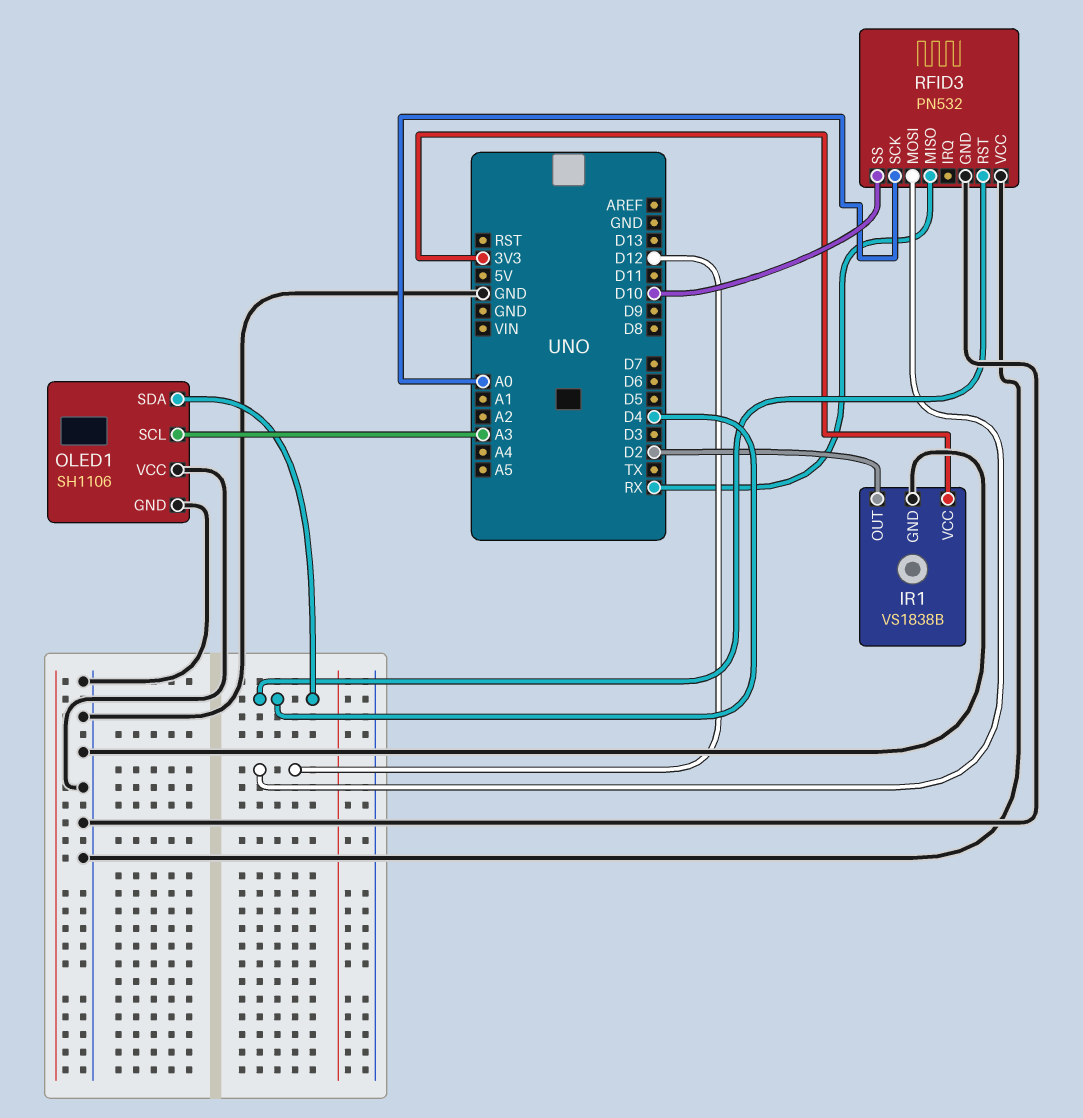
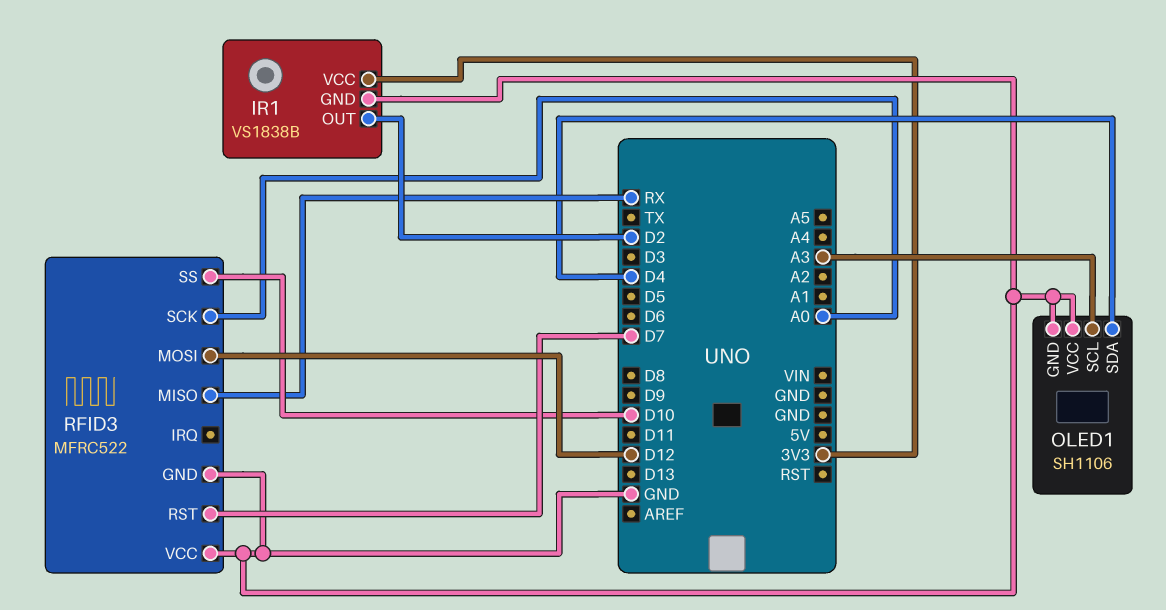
RFID3: PN532 -> MFRC522
RFID3 pin RST: D4 -> D7

